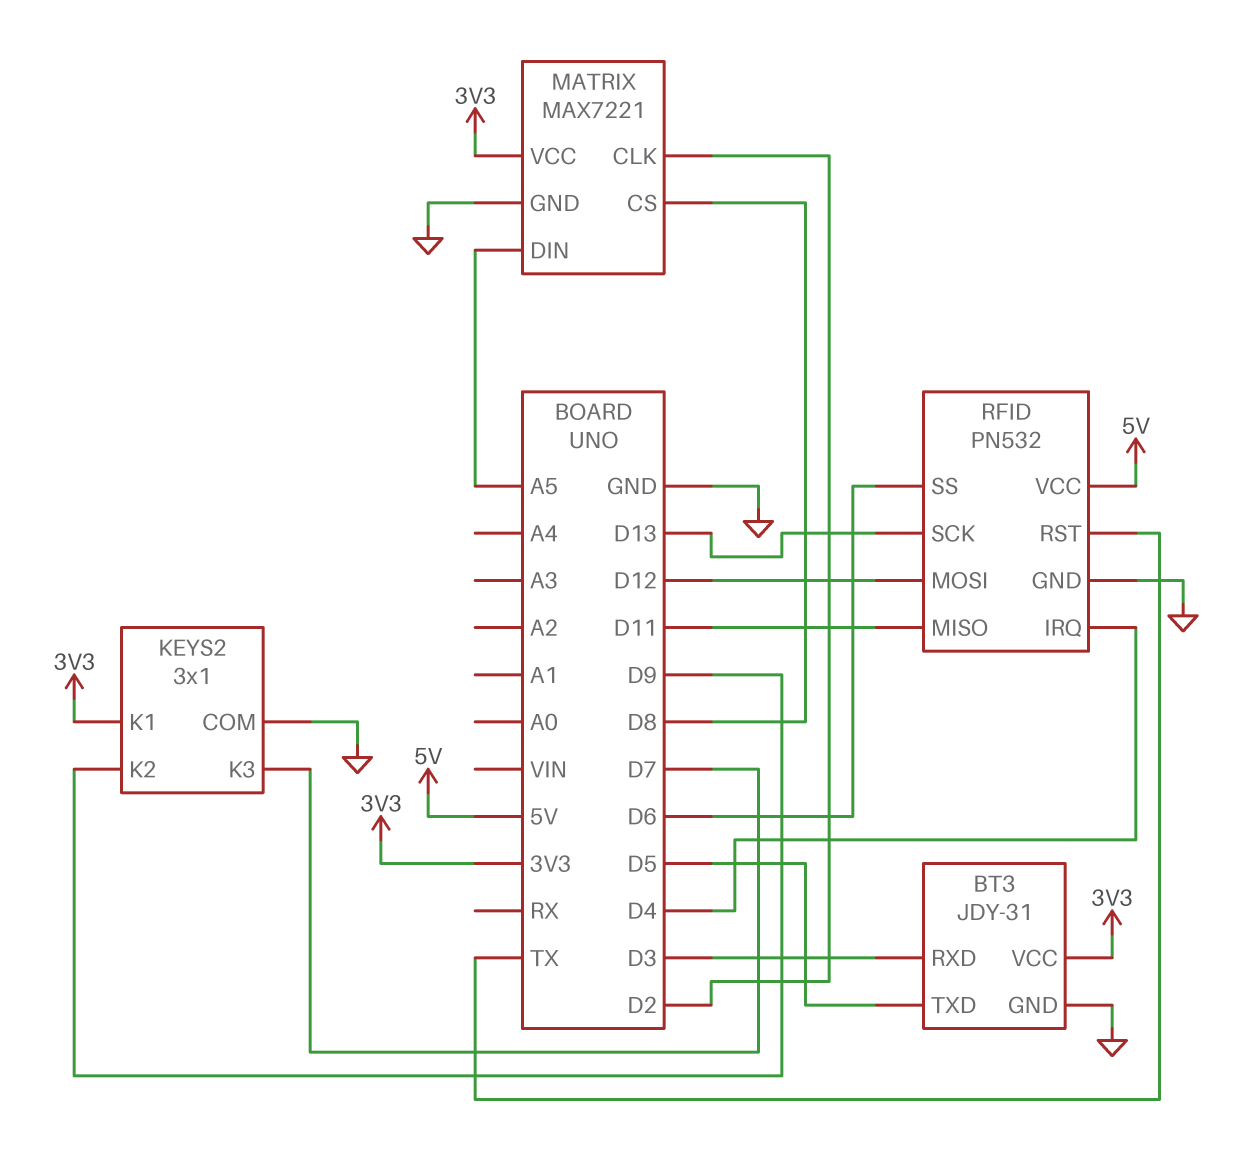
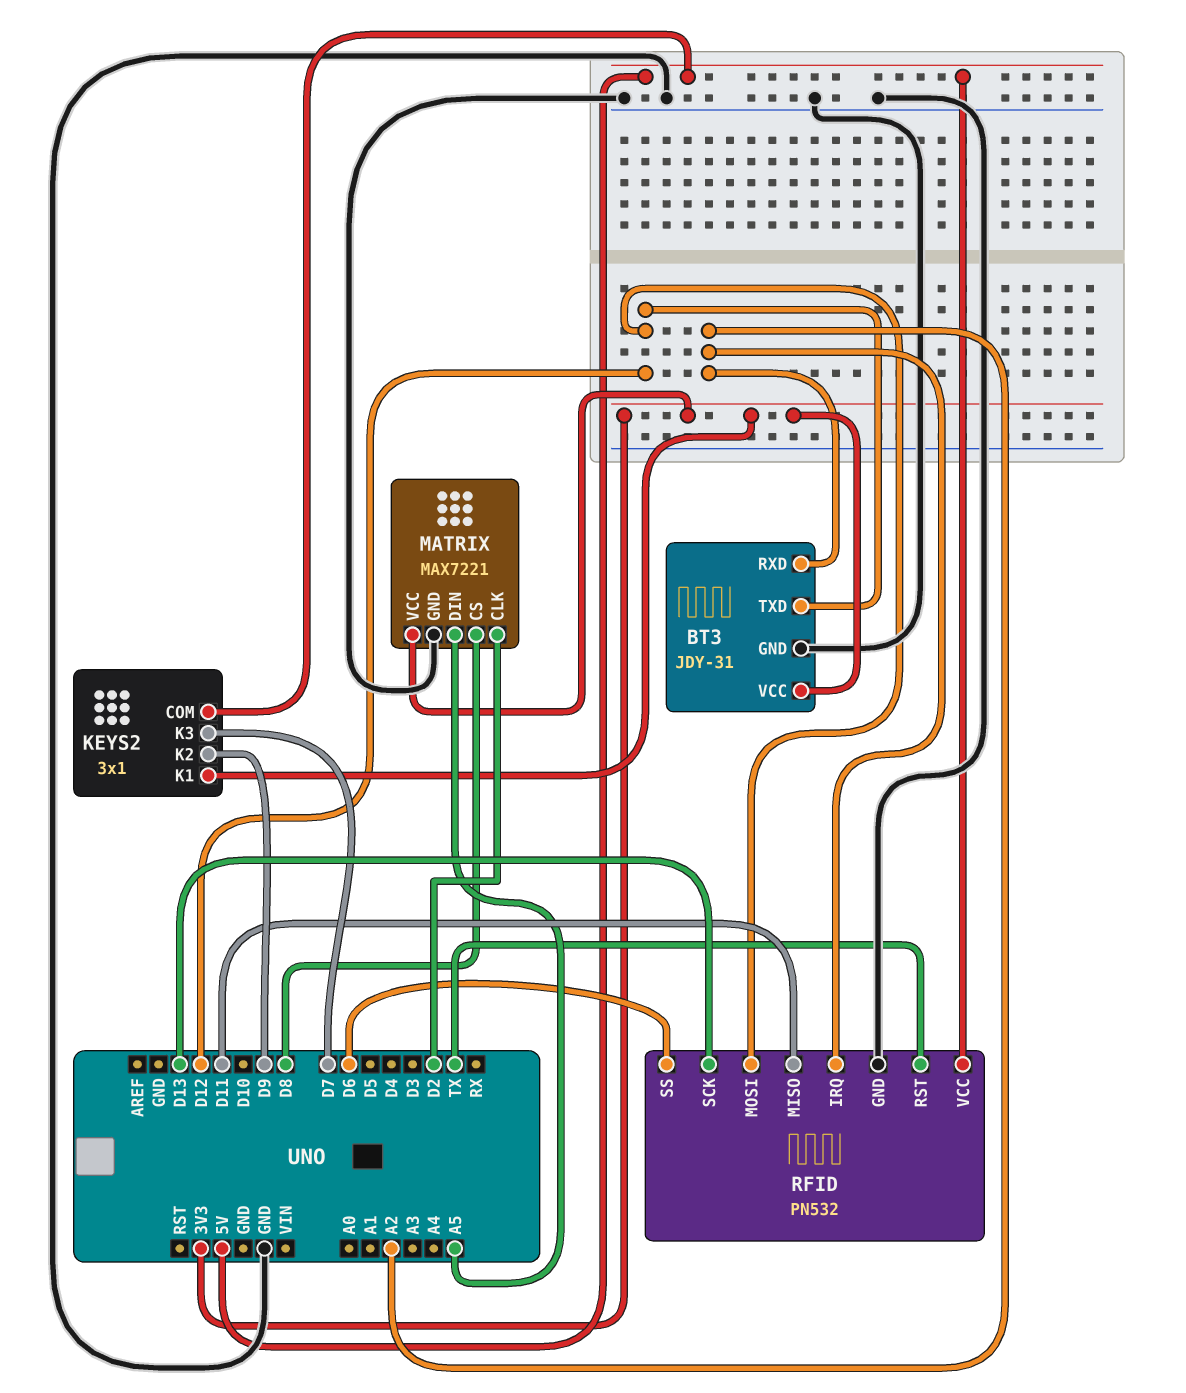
BT3 pin RXD: D3 -> A2
BT3 pin TXD: D5 -> D12
KEYS2 pin COM: GND -> 5V
RFID pin IRQ: D4 -> A2

